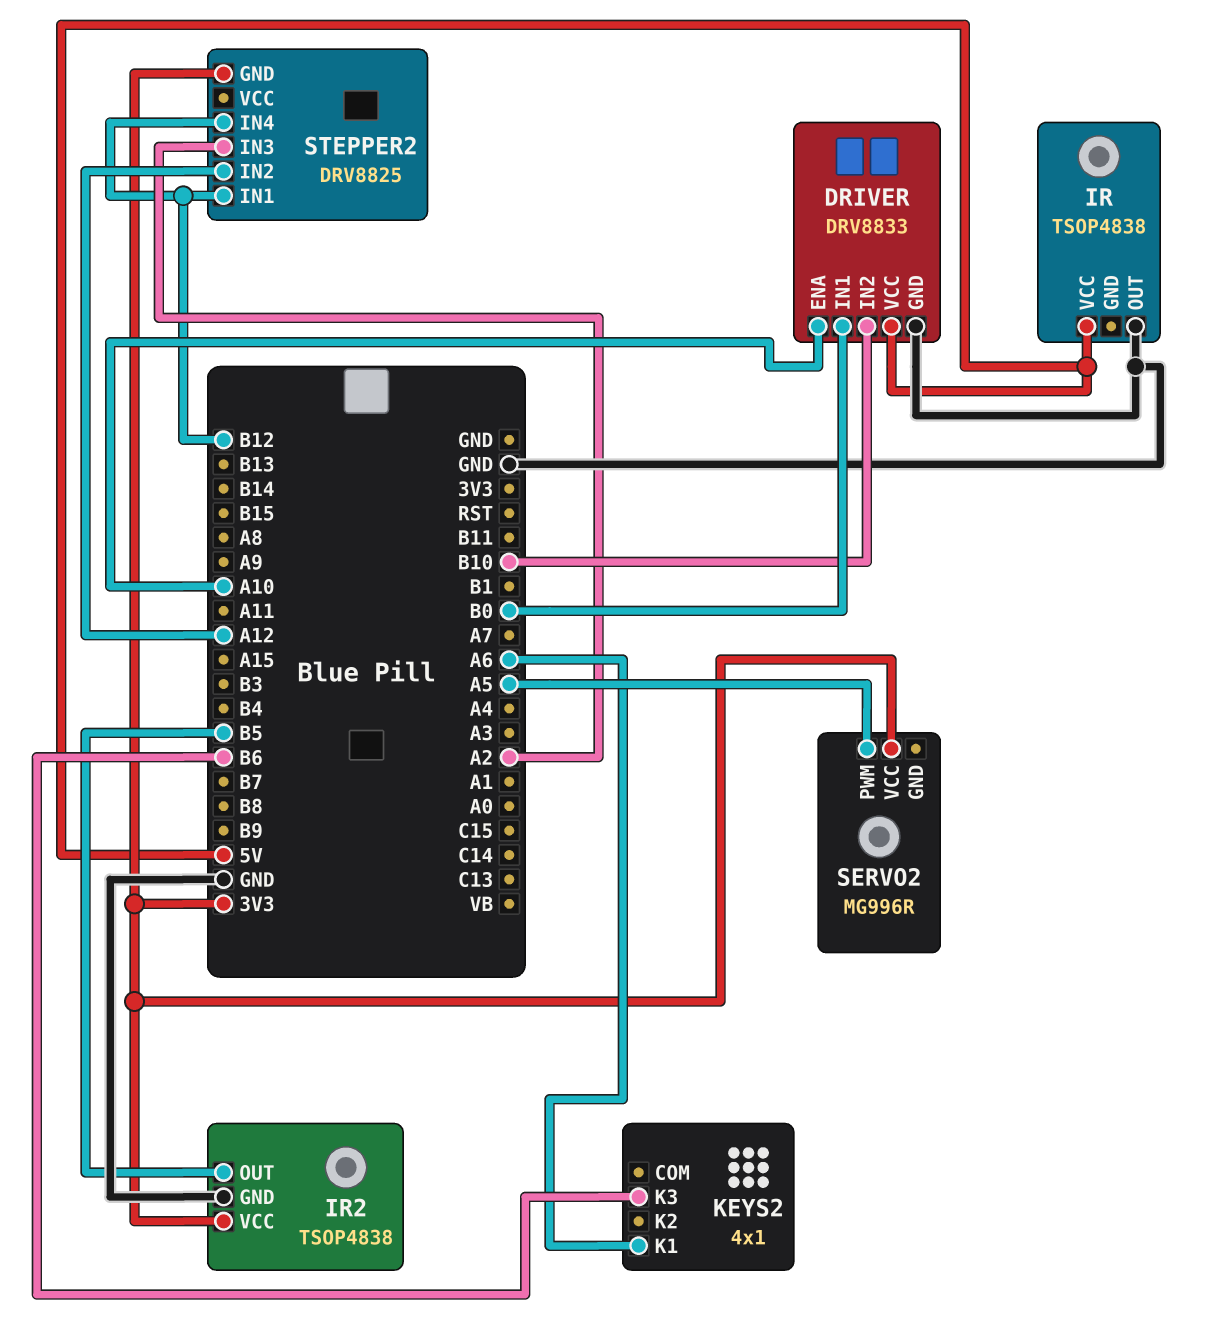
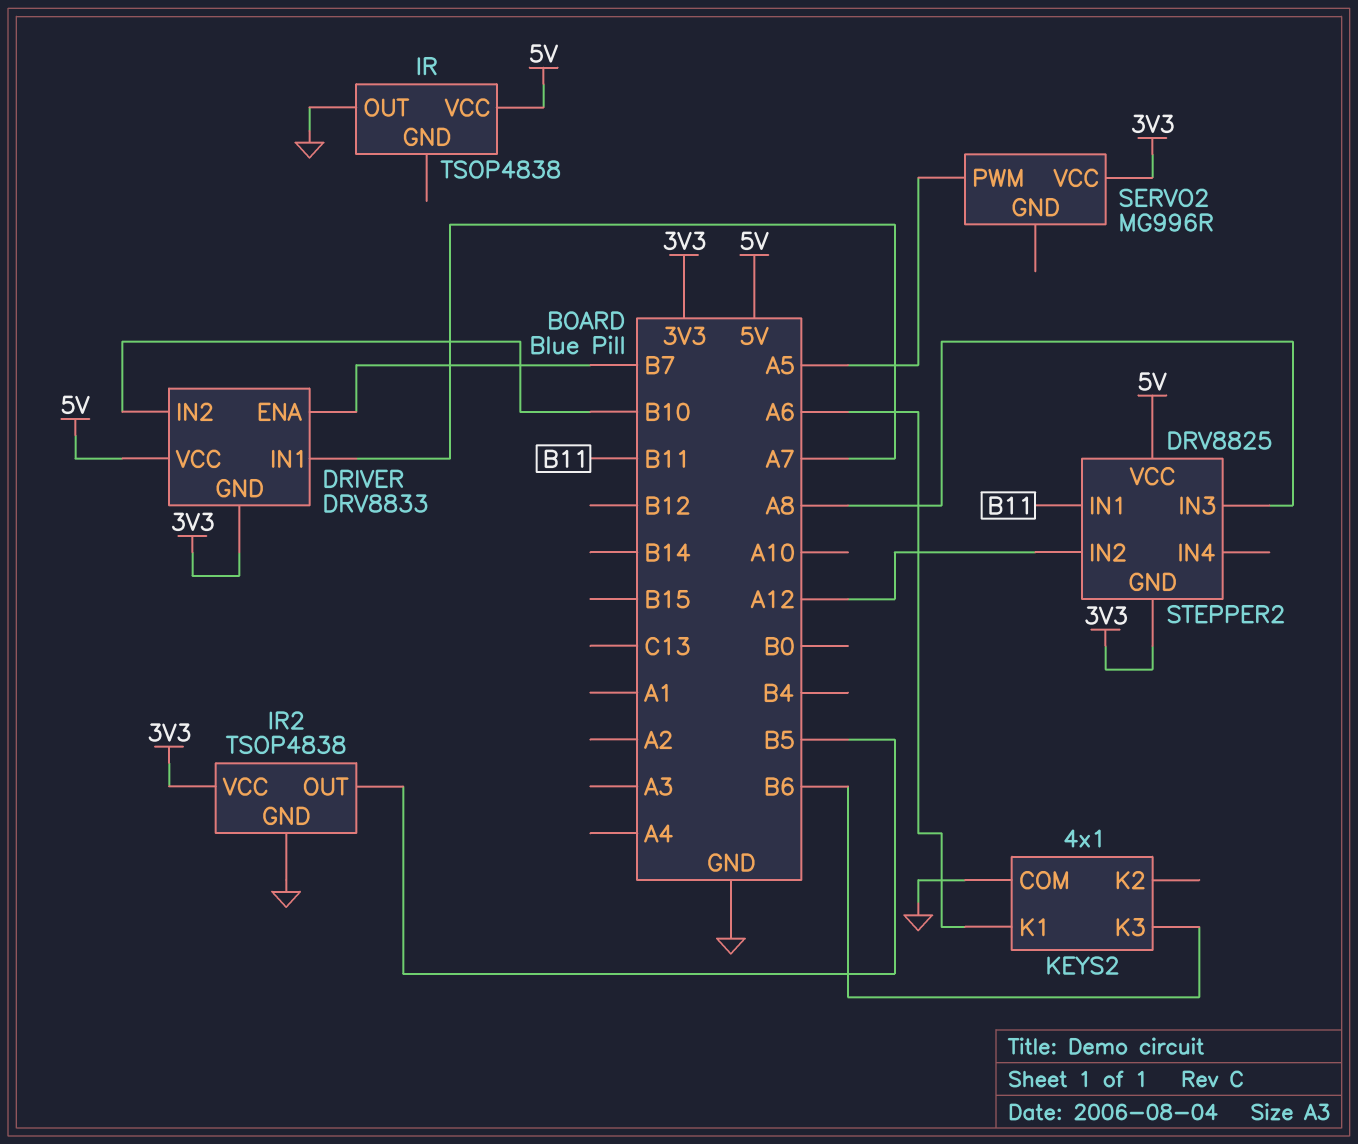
DRIVER pin ENA: A10 -> B7
DRIVER pin GND: GND -> 3V3
DRIVER pin IN1: B0 -> A7
KEYS2 pin COM: none -> GND
STEPPER2 pin IN1: B12 -> B11
STEPPER2 pin IN3: A2 -> A8
STEPPER2 pin IN4: B12 -> none
STEPPER2 pin VCC: none -> 5V

